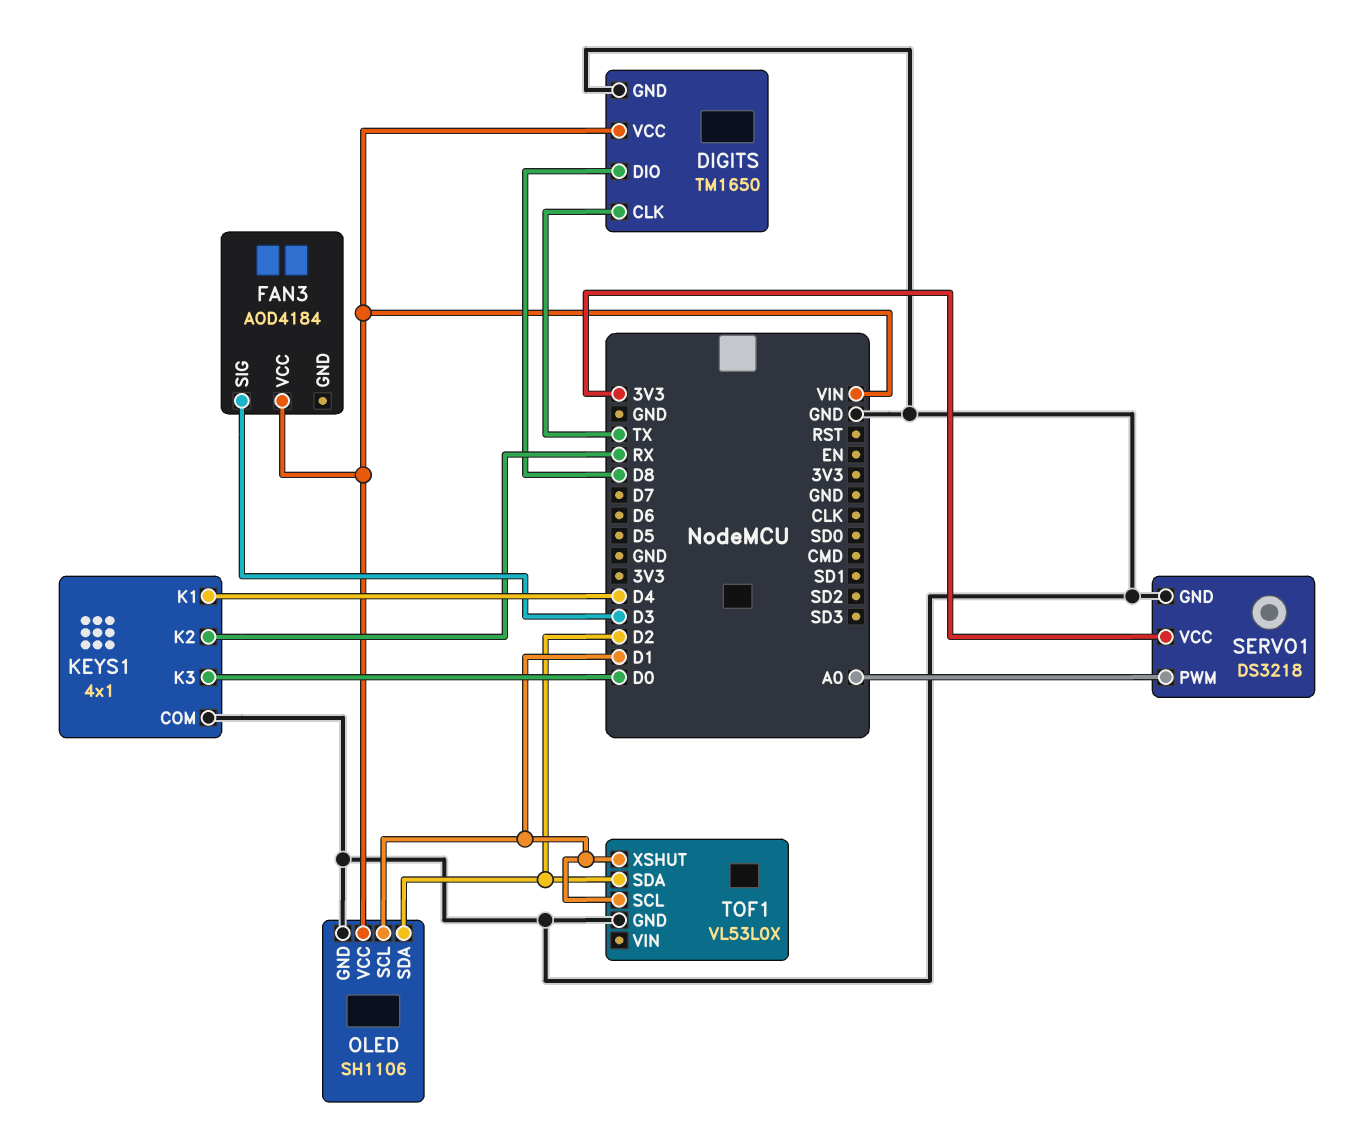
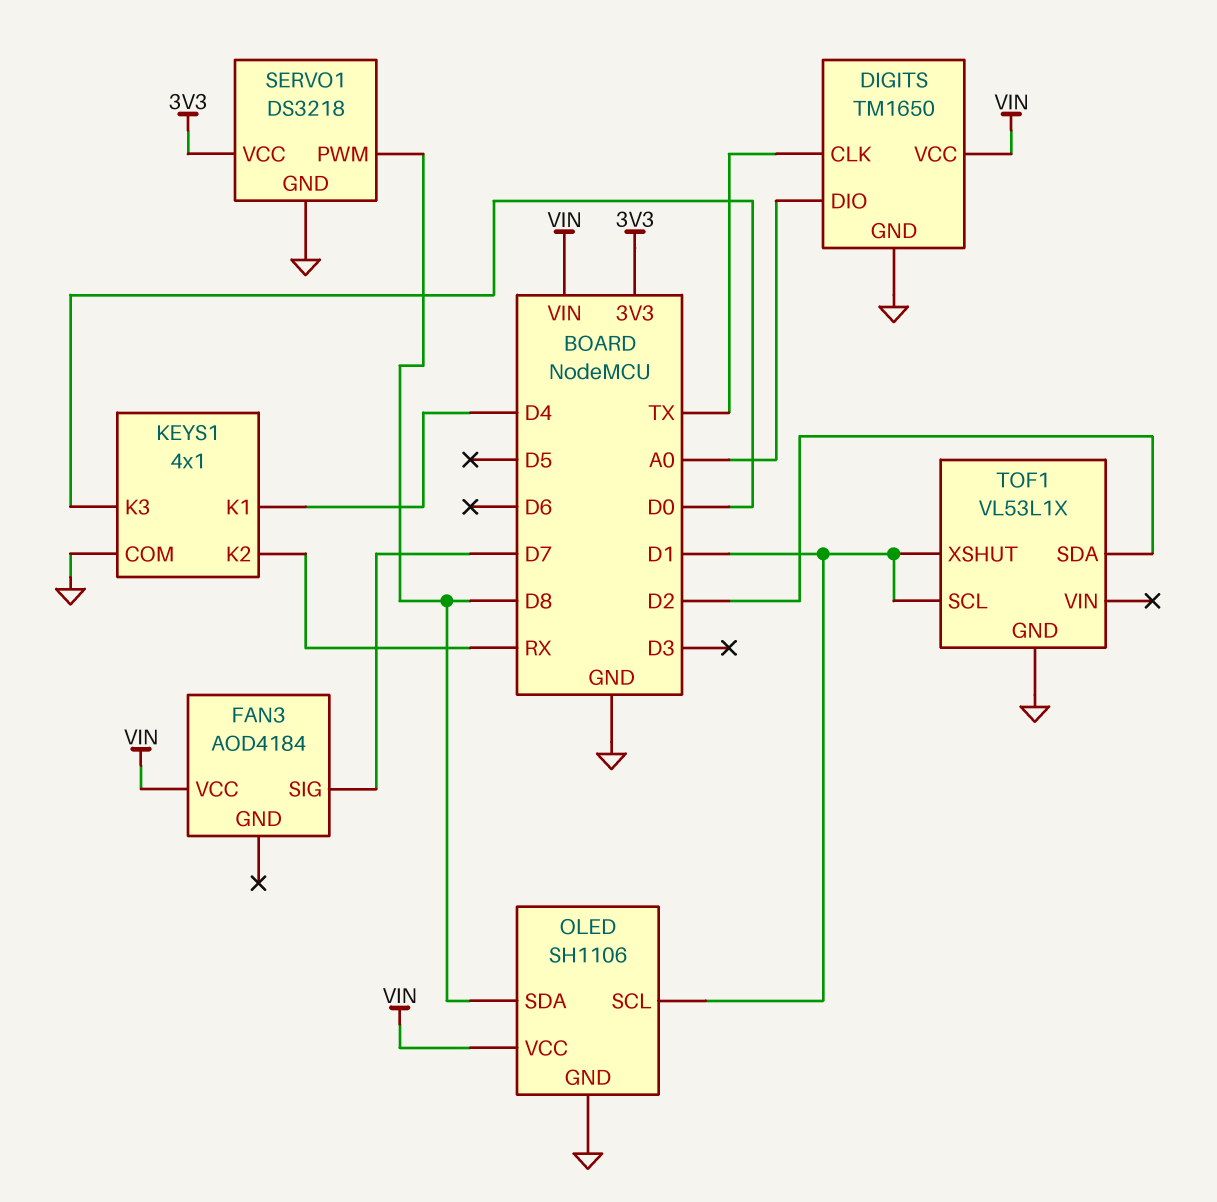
DIGITS pin DIO: D8 -> A0
FAN3 pin SIG: D3 -> D7
OLED pin SDA: D2 -> D8
SERVO1 pin PWM: A0 -> D8
TOF1: VL53L0X -> VL53L1X

